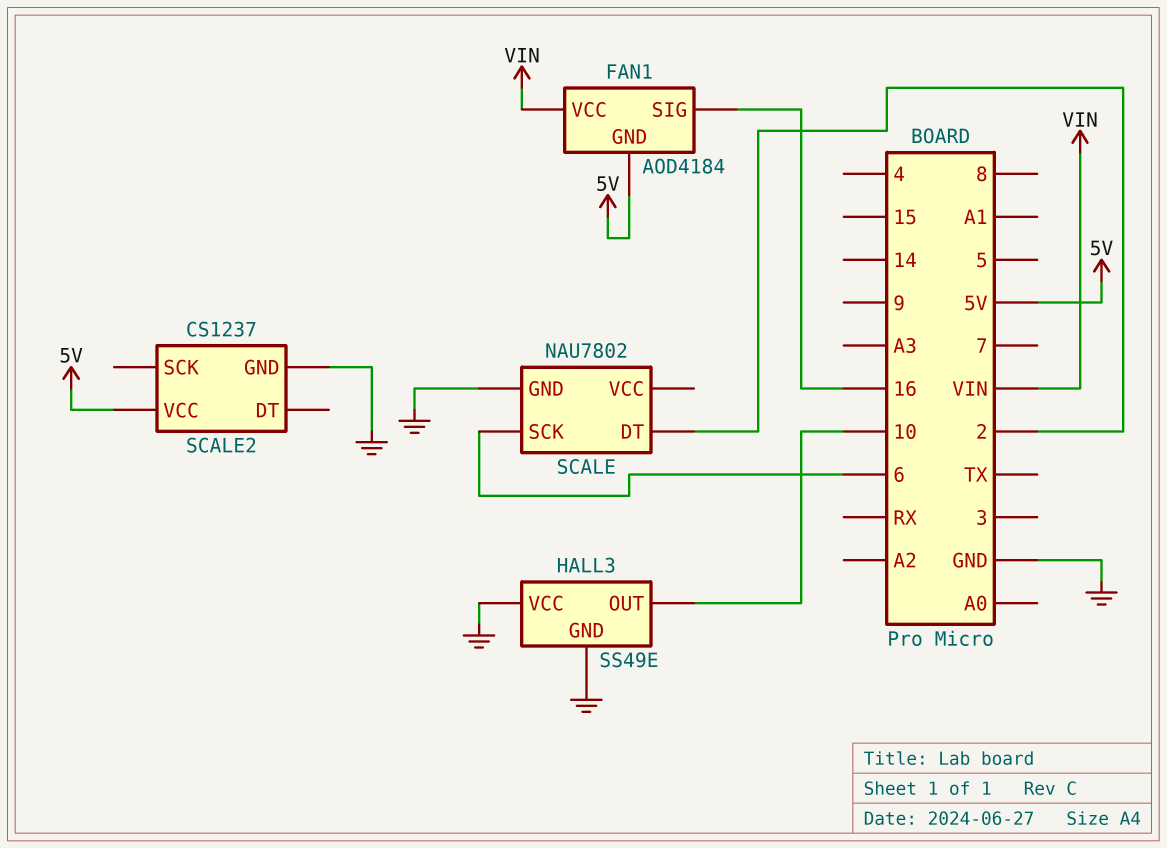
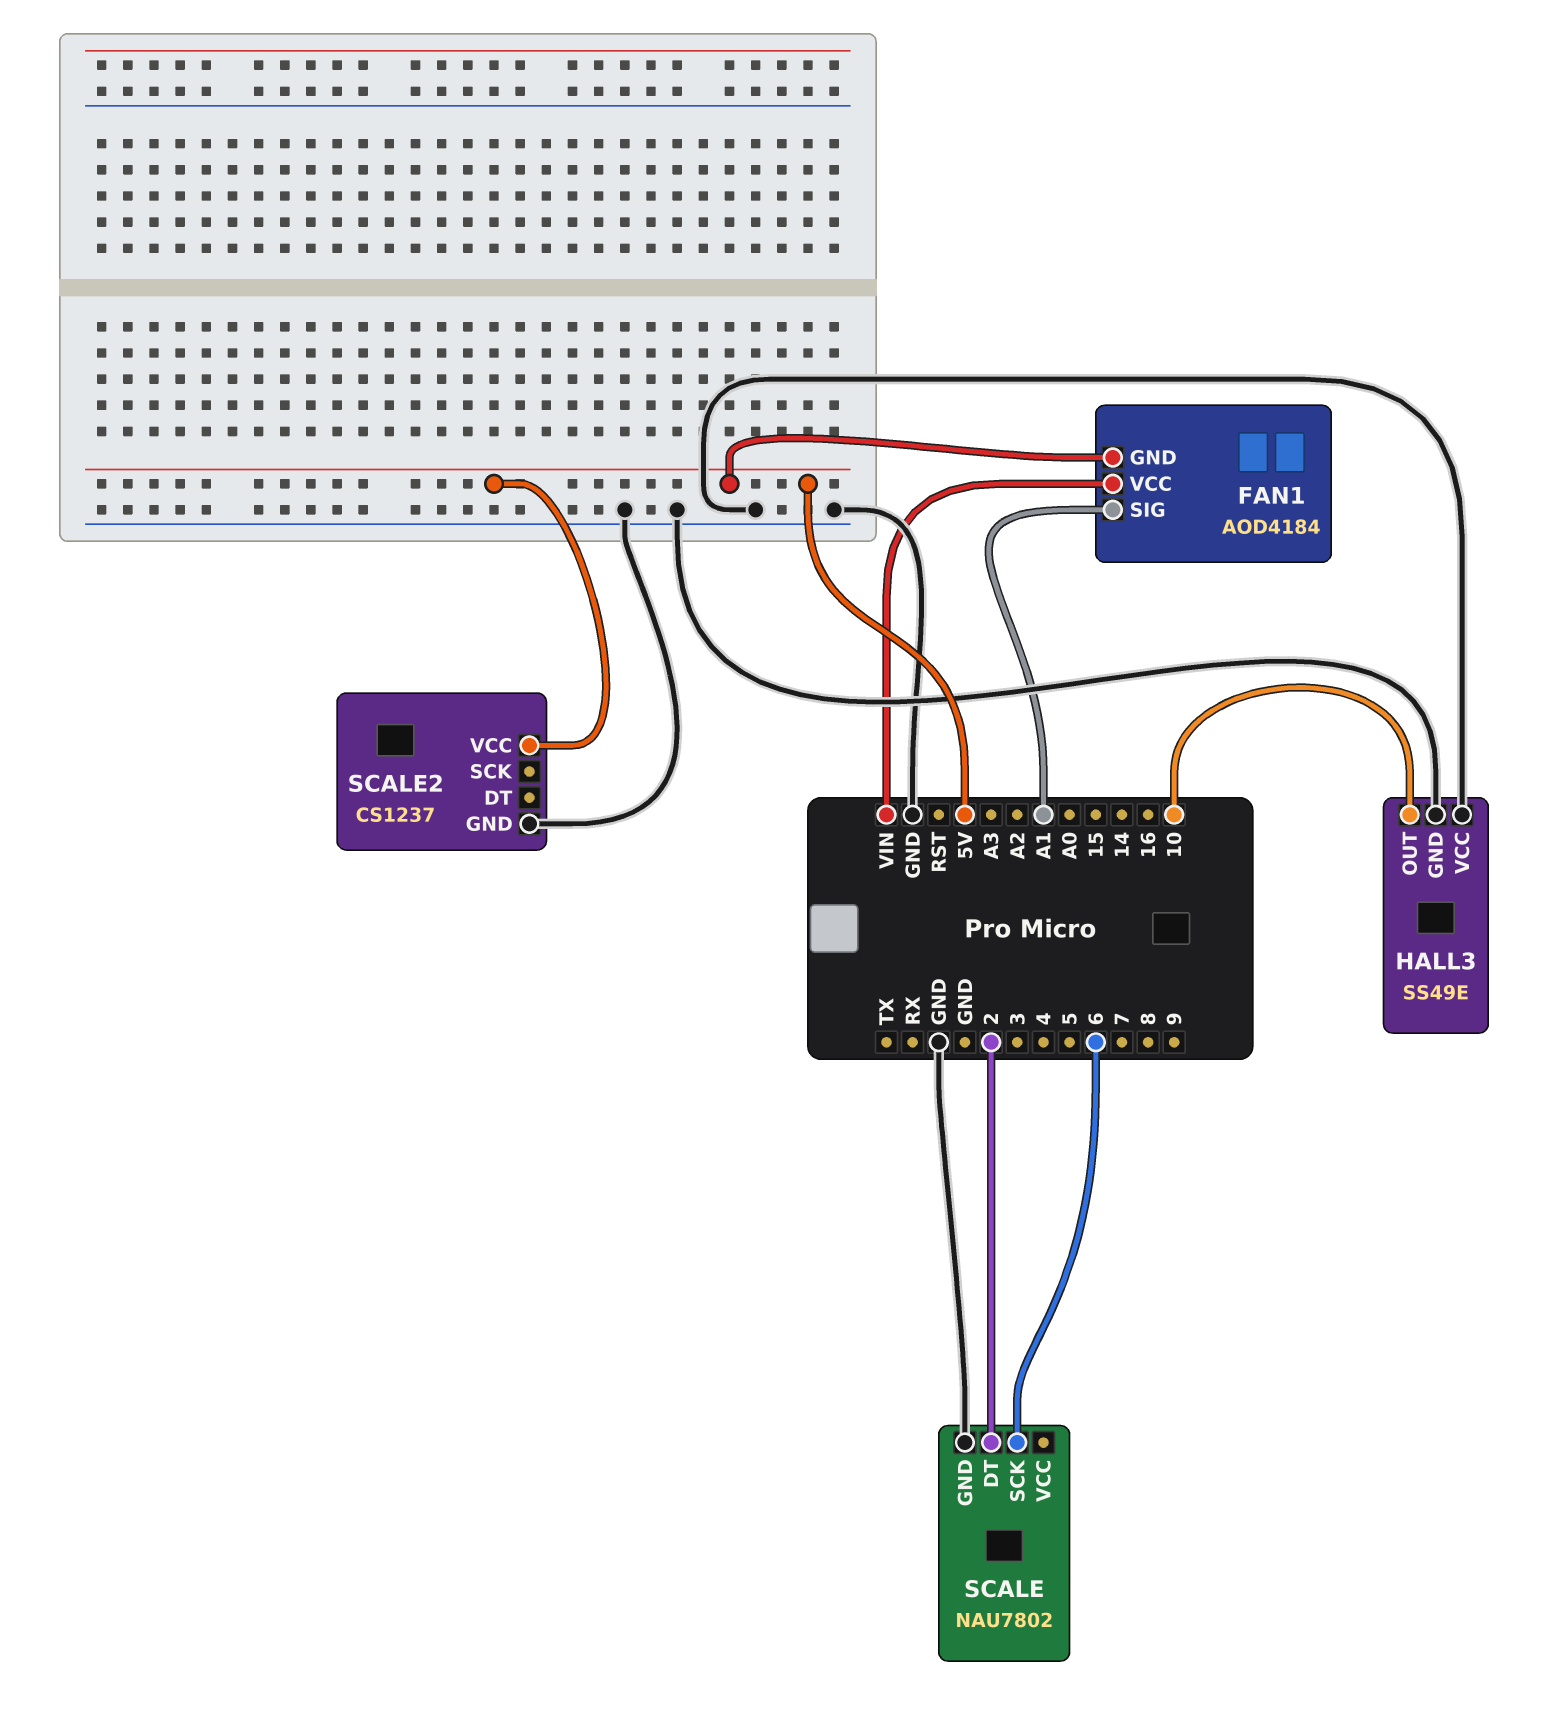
FAN1 pin SIG: 16 -> A1

